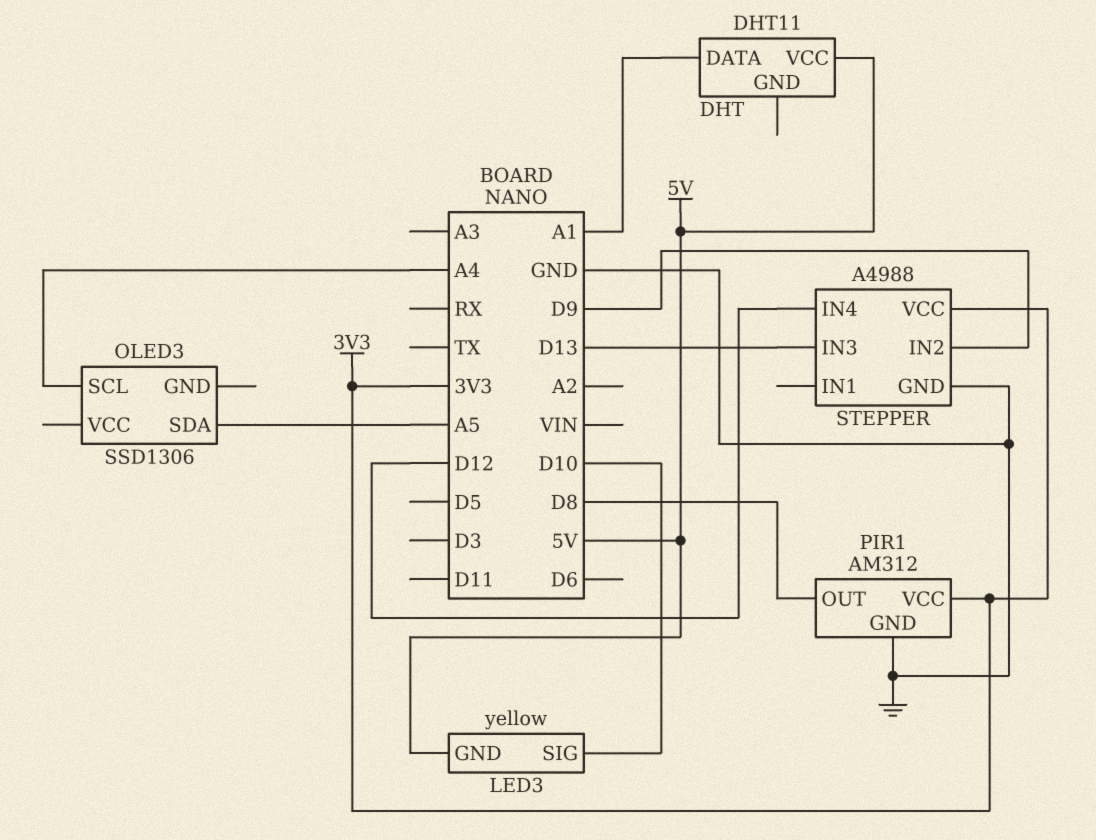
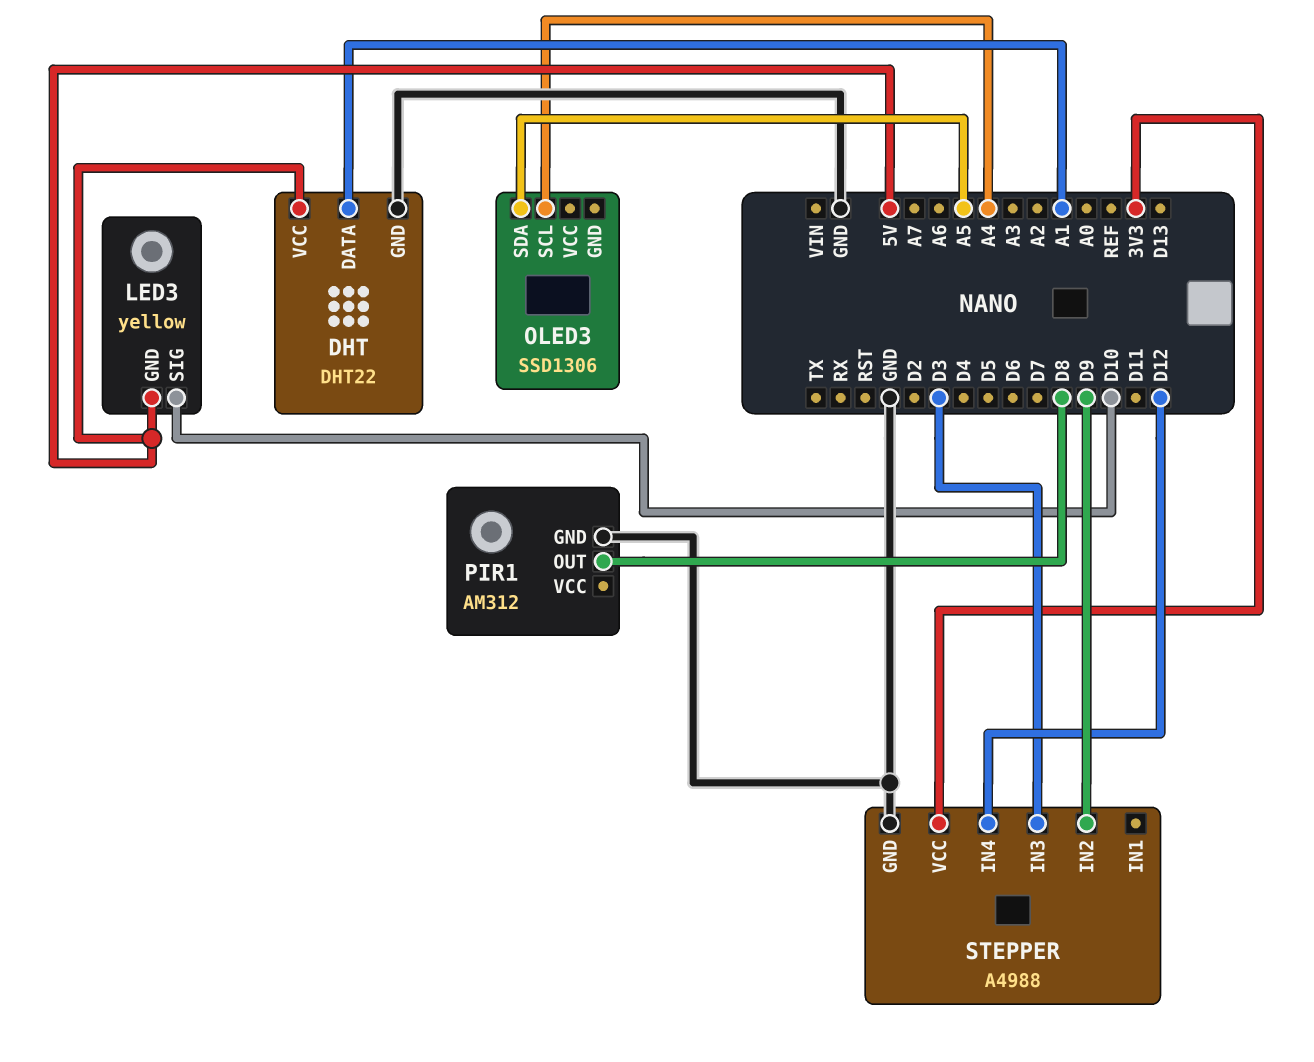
DHT: DHT11 -> DHT22
DHT pin GND: none -> GND
PIR1 pin VCC: 3V3 -> none
STEPPER pin IN3: D13 -> D3

